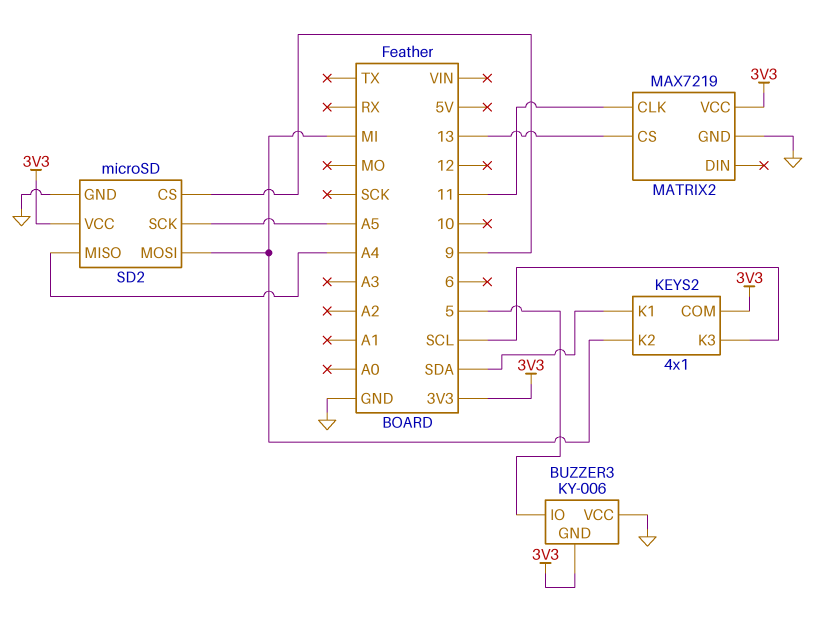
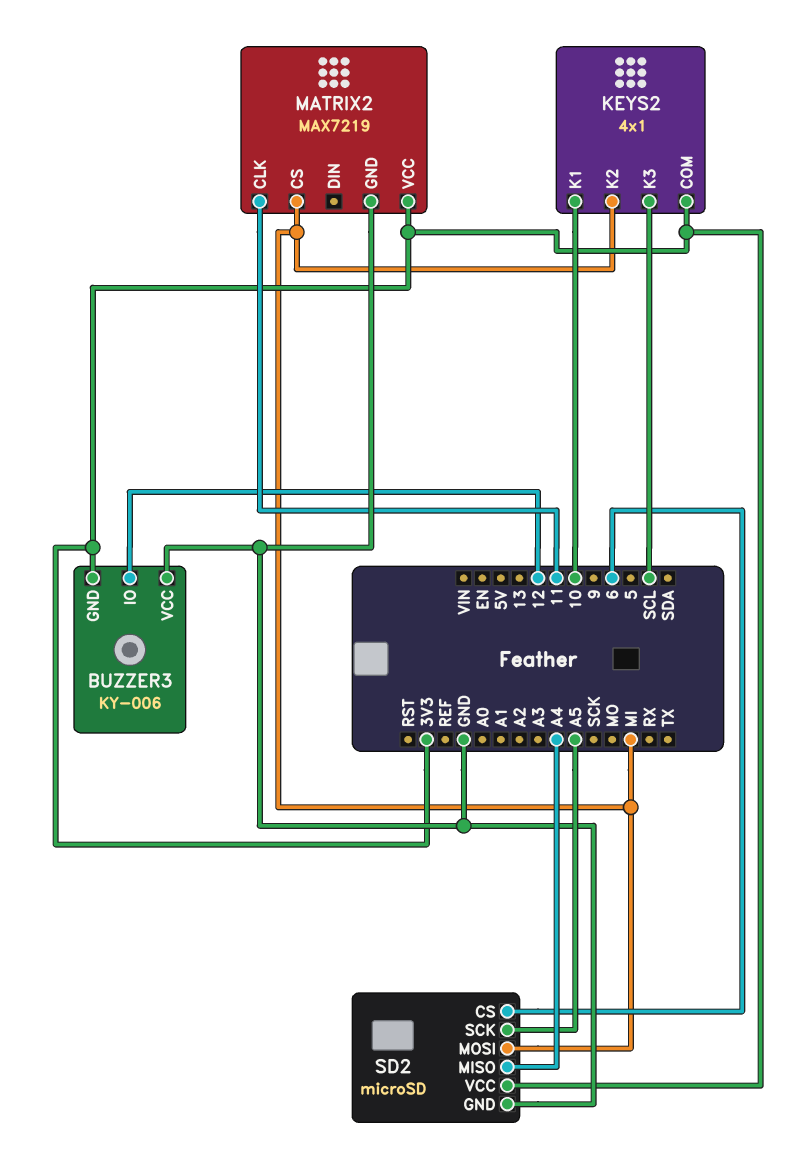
BUZZER3 pin IO: 5 -> 12
KEYS2 pin K1: SDA -> 10
MATRIX2 pin CS: 13 -> MI
SD2 pin CS: 9 -> 6

